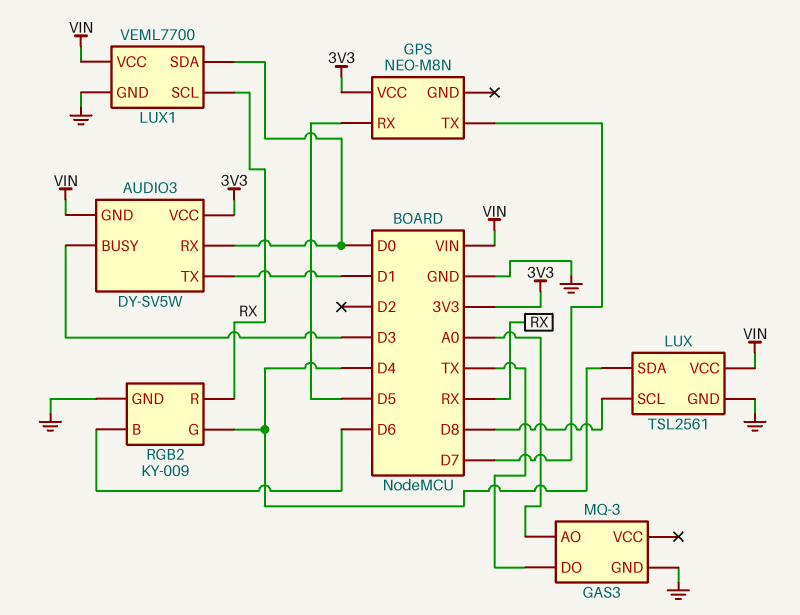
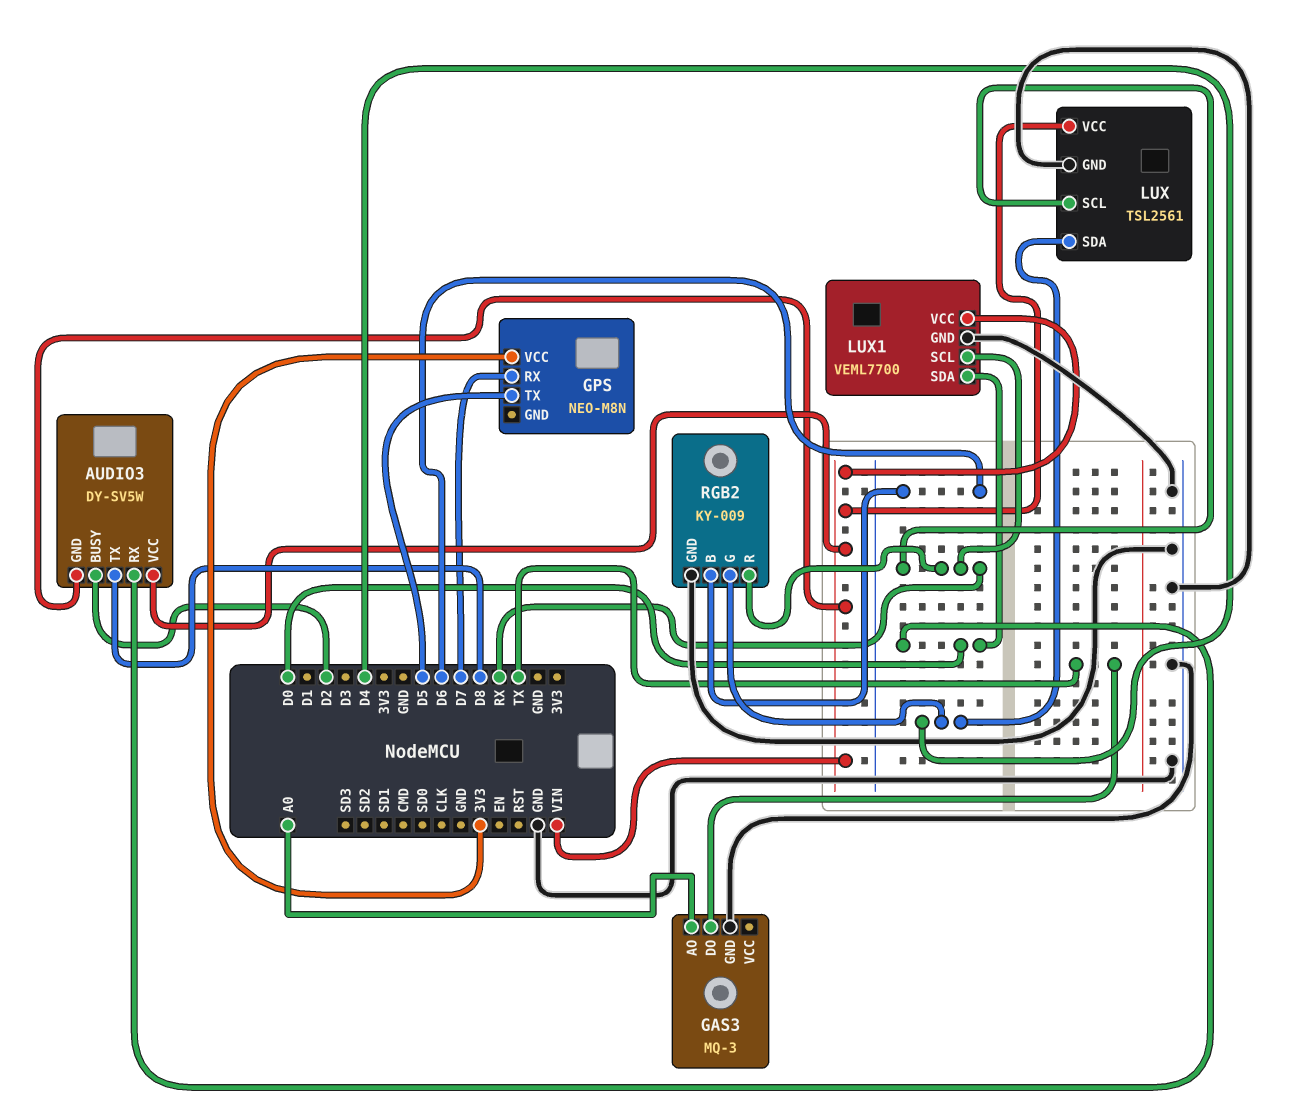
AUDIO3 pin BUSY: D3 -> D2
AUDIO3 pin TX: D1 -> D8
AUDIO3 pin VCC: 3V3 -> VIN
GPS pin RX: D5 -> D7
GPS pin TX: D7 -> D5
LUX pin SCL: D8 -> RX

